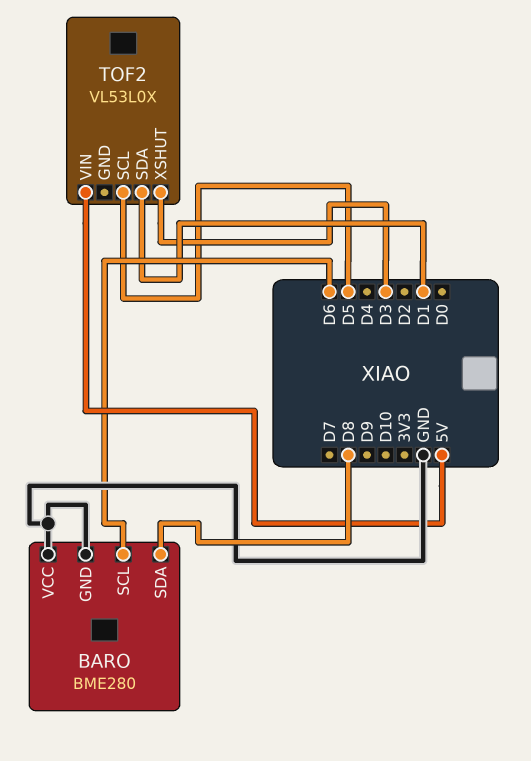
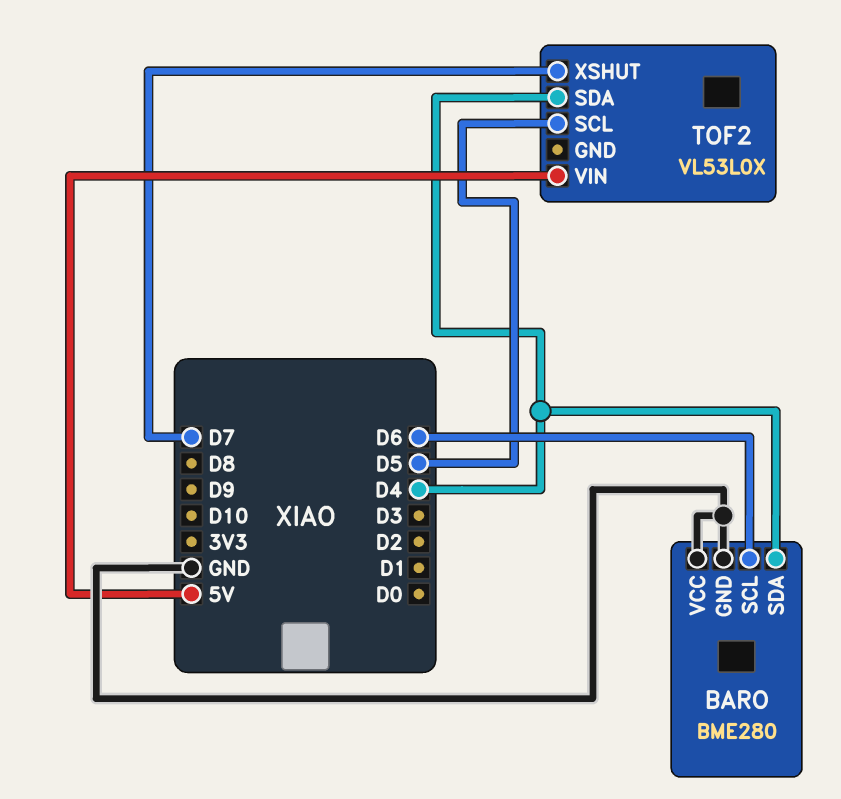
BARO pin SDA: D8 -> D4
TOF2 pin SDA: D1 -> D4
TOF2 pin XSHUT: D3 -> D7

